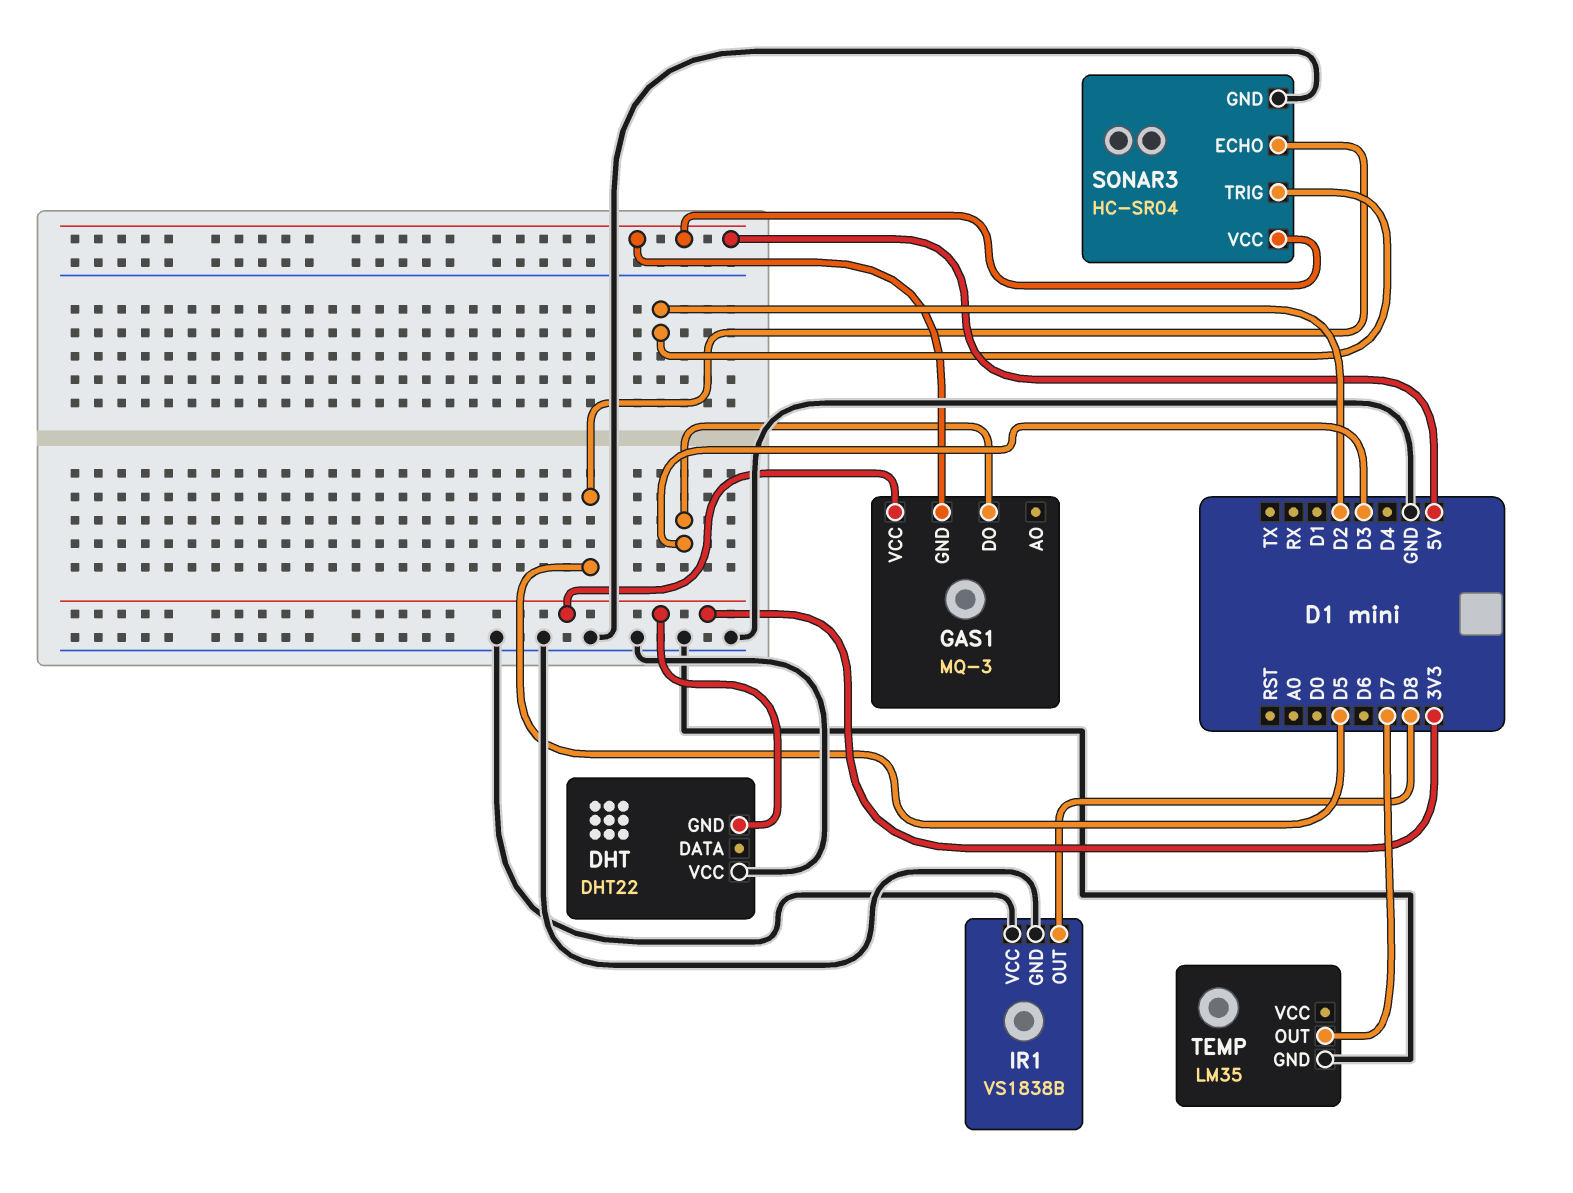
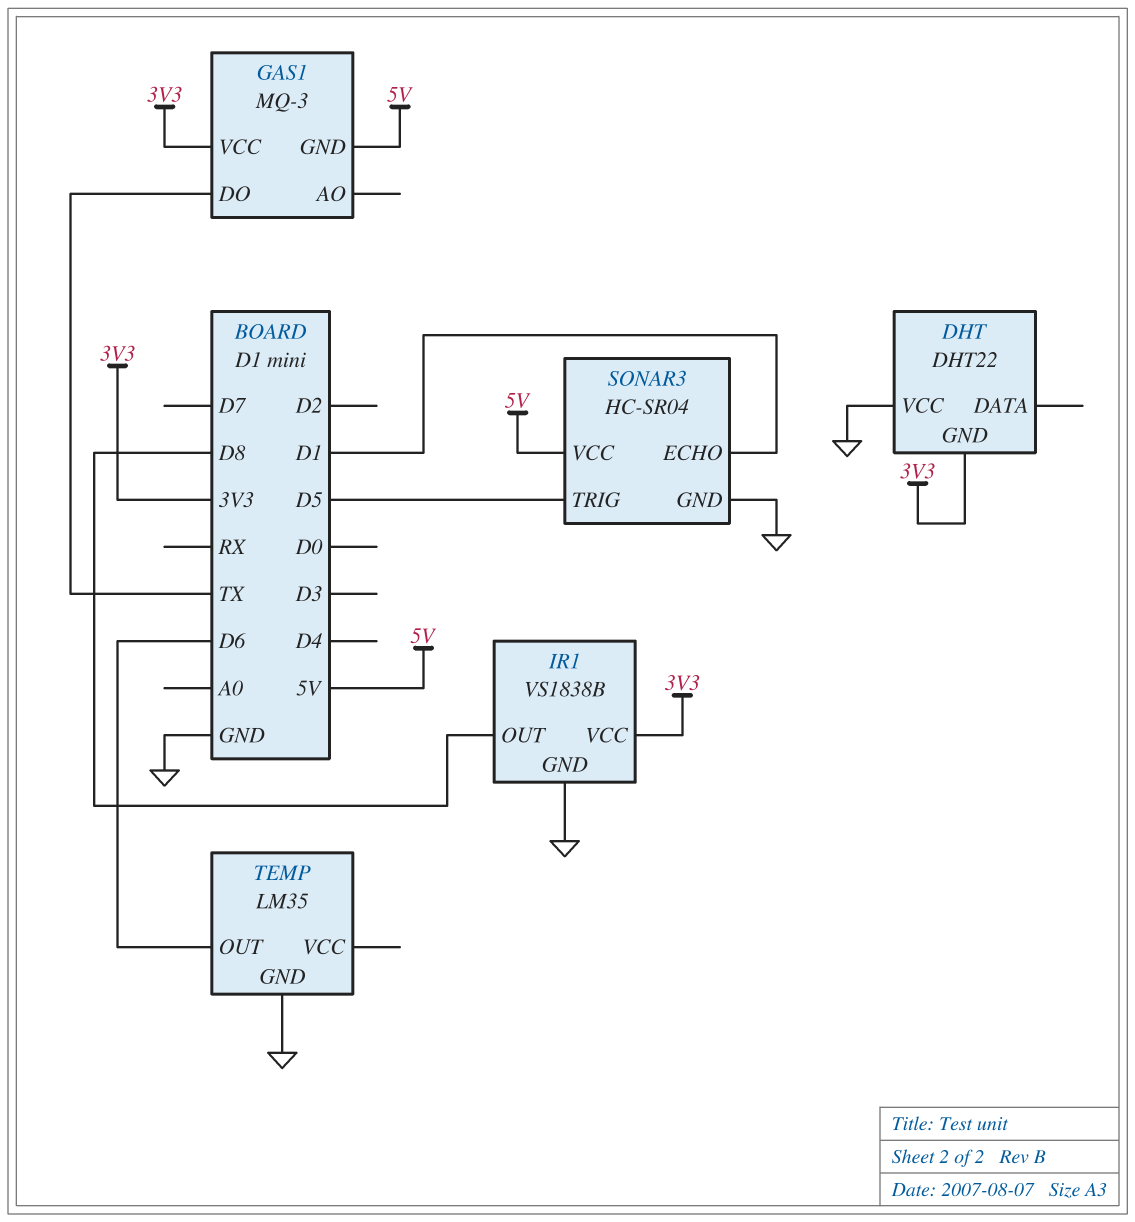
GAS1 pin DO: D3 -> TX
IR1 pin VCC: GND -> 3V3
SONAR3 pin ECHO: D5 -> D1
SONAR3 pin TRIG: D2 -> D5
TEMP pin OUT: D7 -> D6

